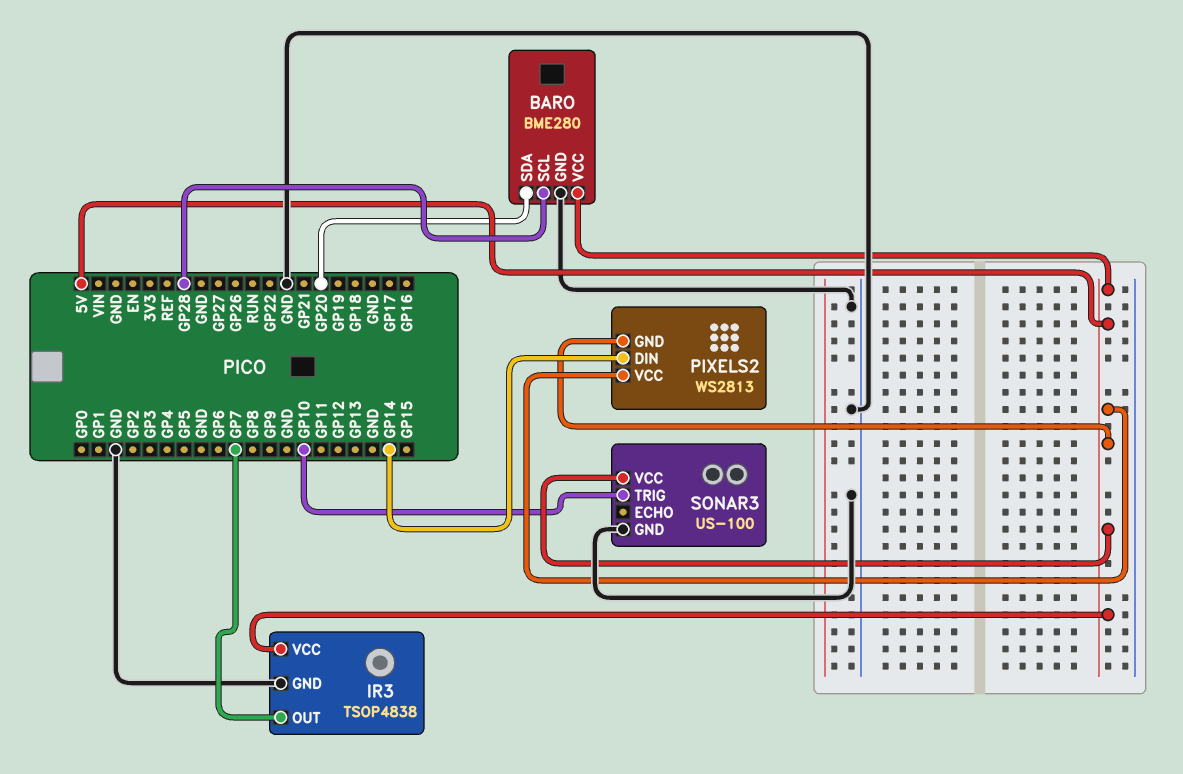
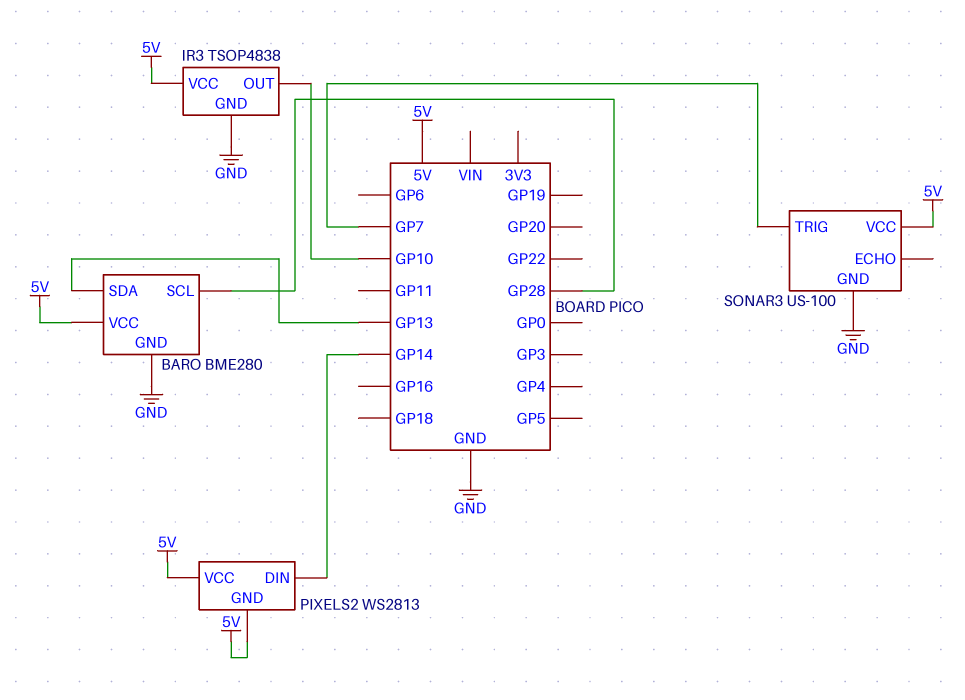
BARO pin SDA: GP20 -> GP13
IR3 pin OUT: GP7 -> GP10
SONAR3 pin TRIG: GP10 -> GP7

